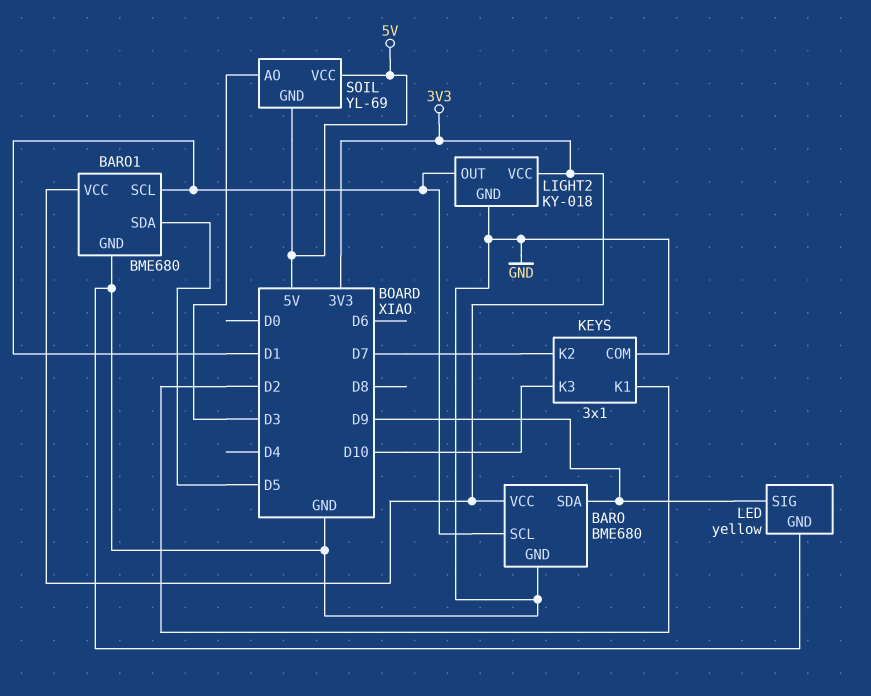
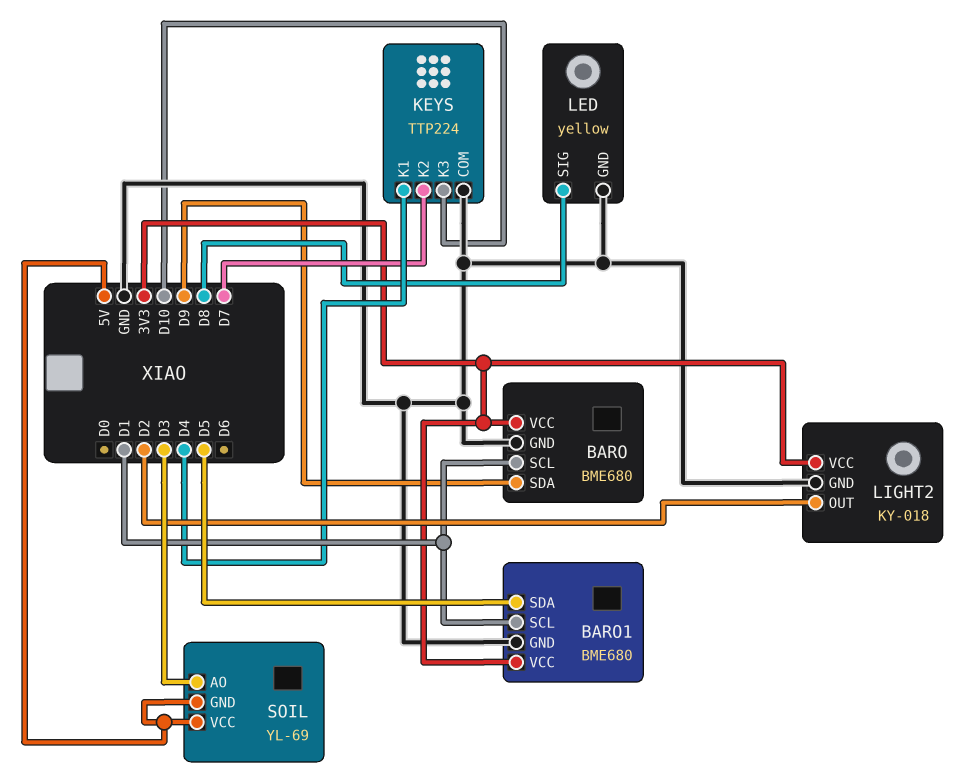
KEYS: 3x1 -> TTP224
KEYS pin K1: D2 -> D4
LED pin SIG: D9 -> D8
LIGHT2 pin OUT: D1 -> D2

